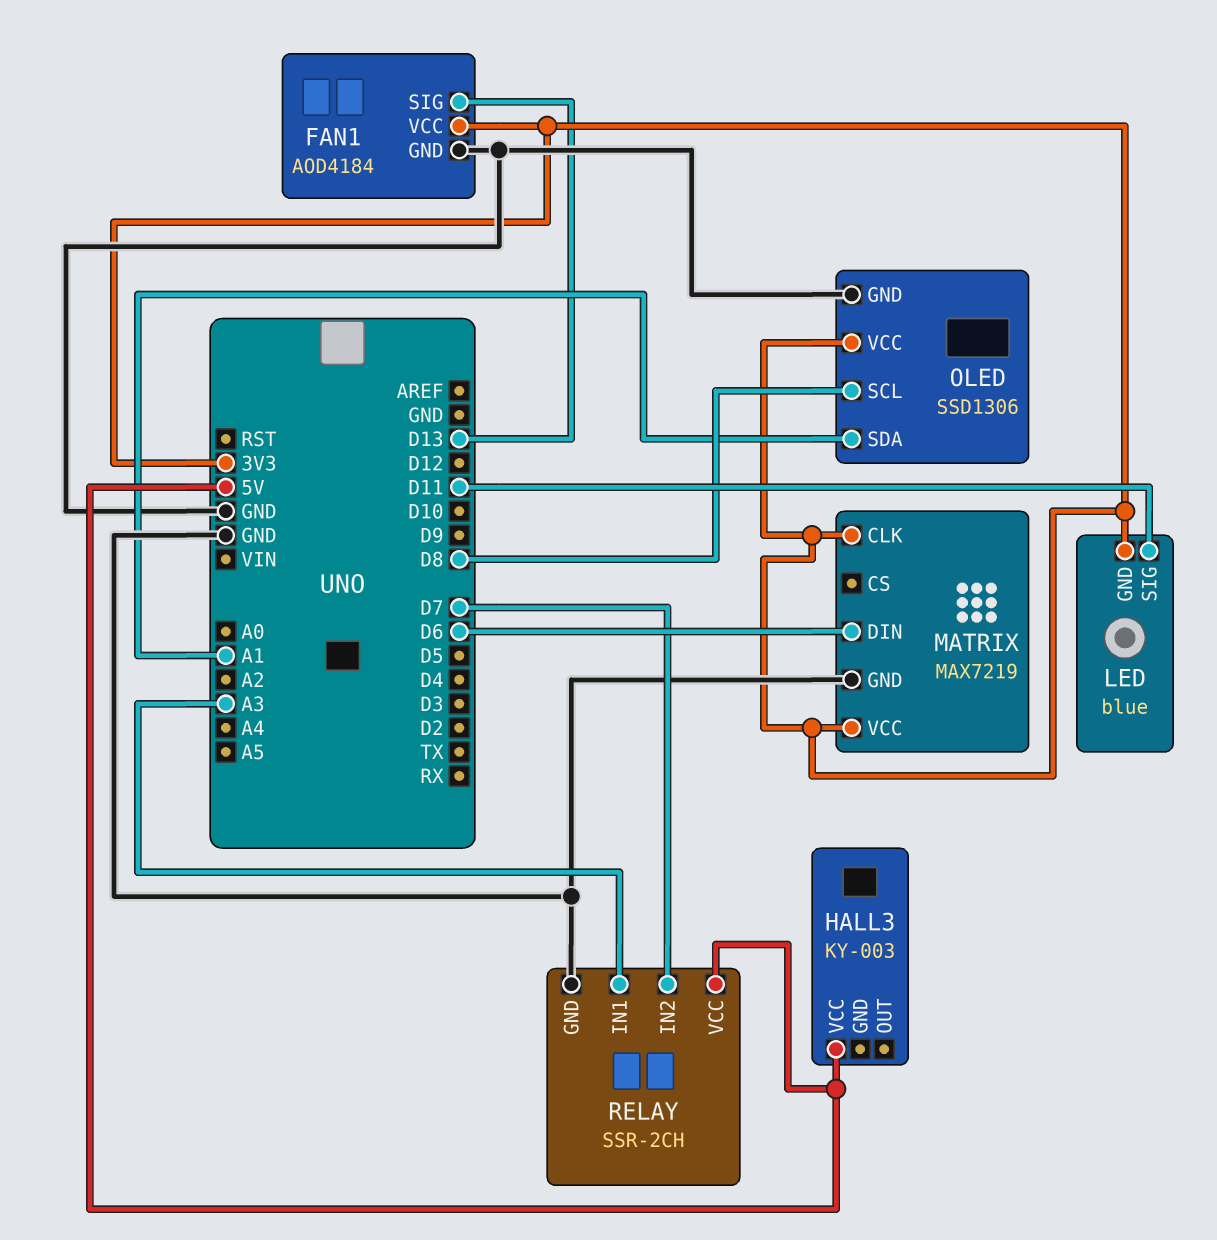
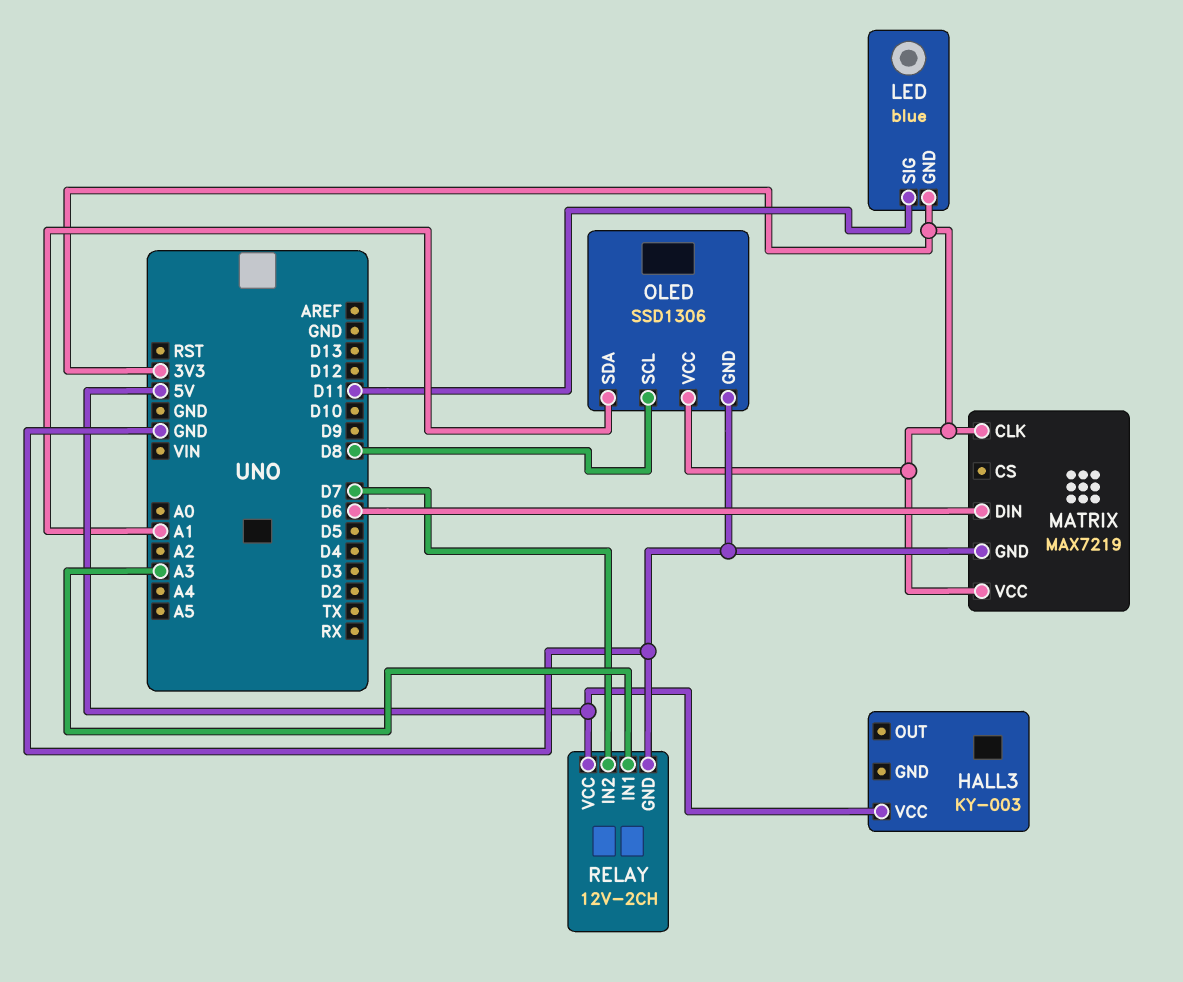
FAN1: AOD4184 -> none
FAN1 pin GND: GND -> none
FAN1 pin SIG: D13 -> none
FAN1 pin VCC: 3V3 -> none
RELAY: SSR-2CH -> 12V-2CH

